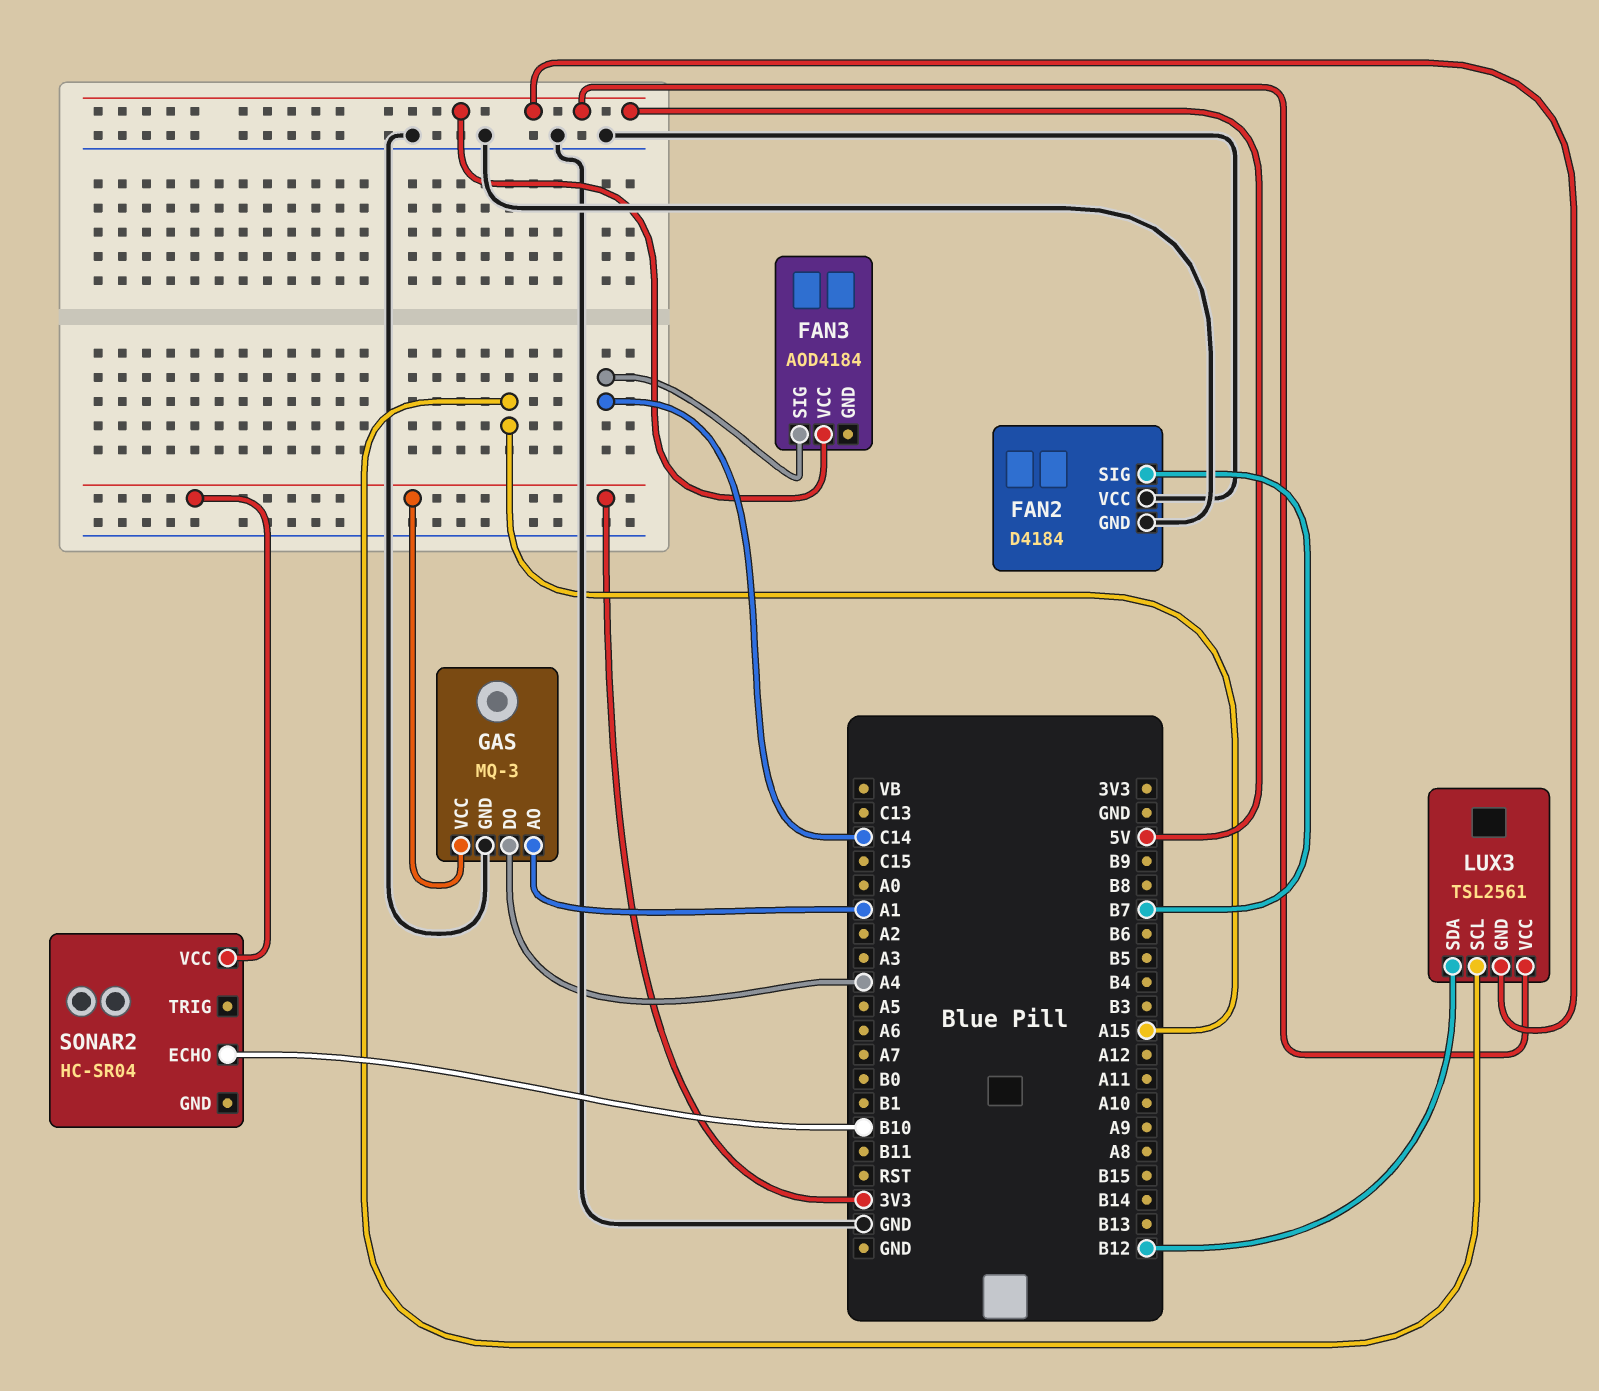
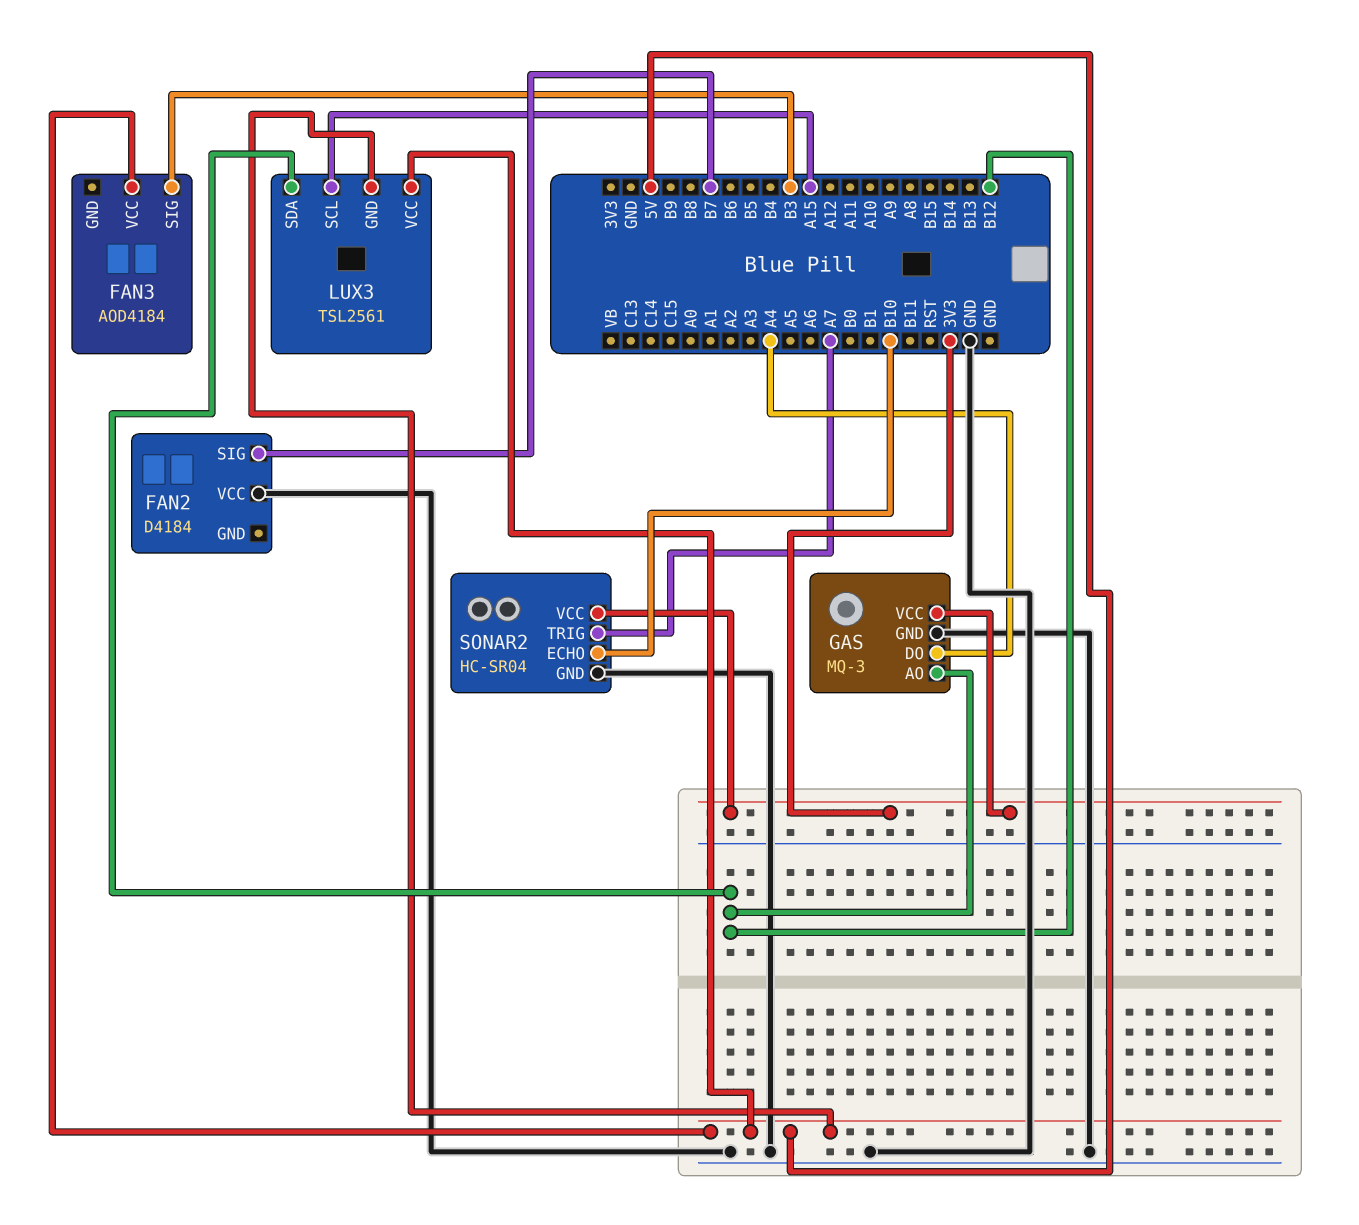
FAN2 pin GND: GND -> none
FAN3 pin SIG: C14 -> B3
GAS pin AO: A1 -> B12
SONAR2 pin GND: none -> GND
SONAR2 pin TRIG: none -> A7

